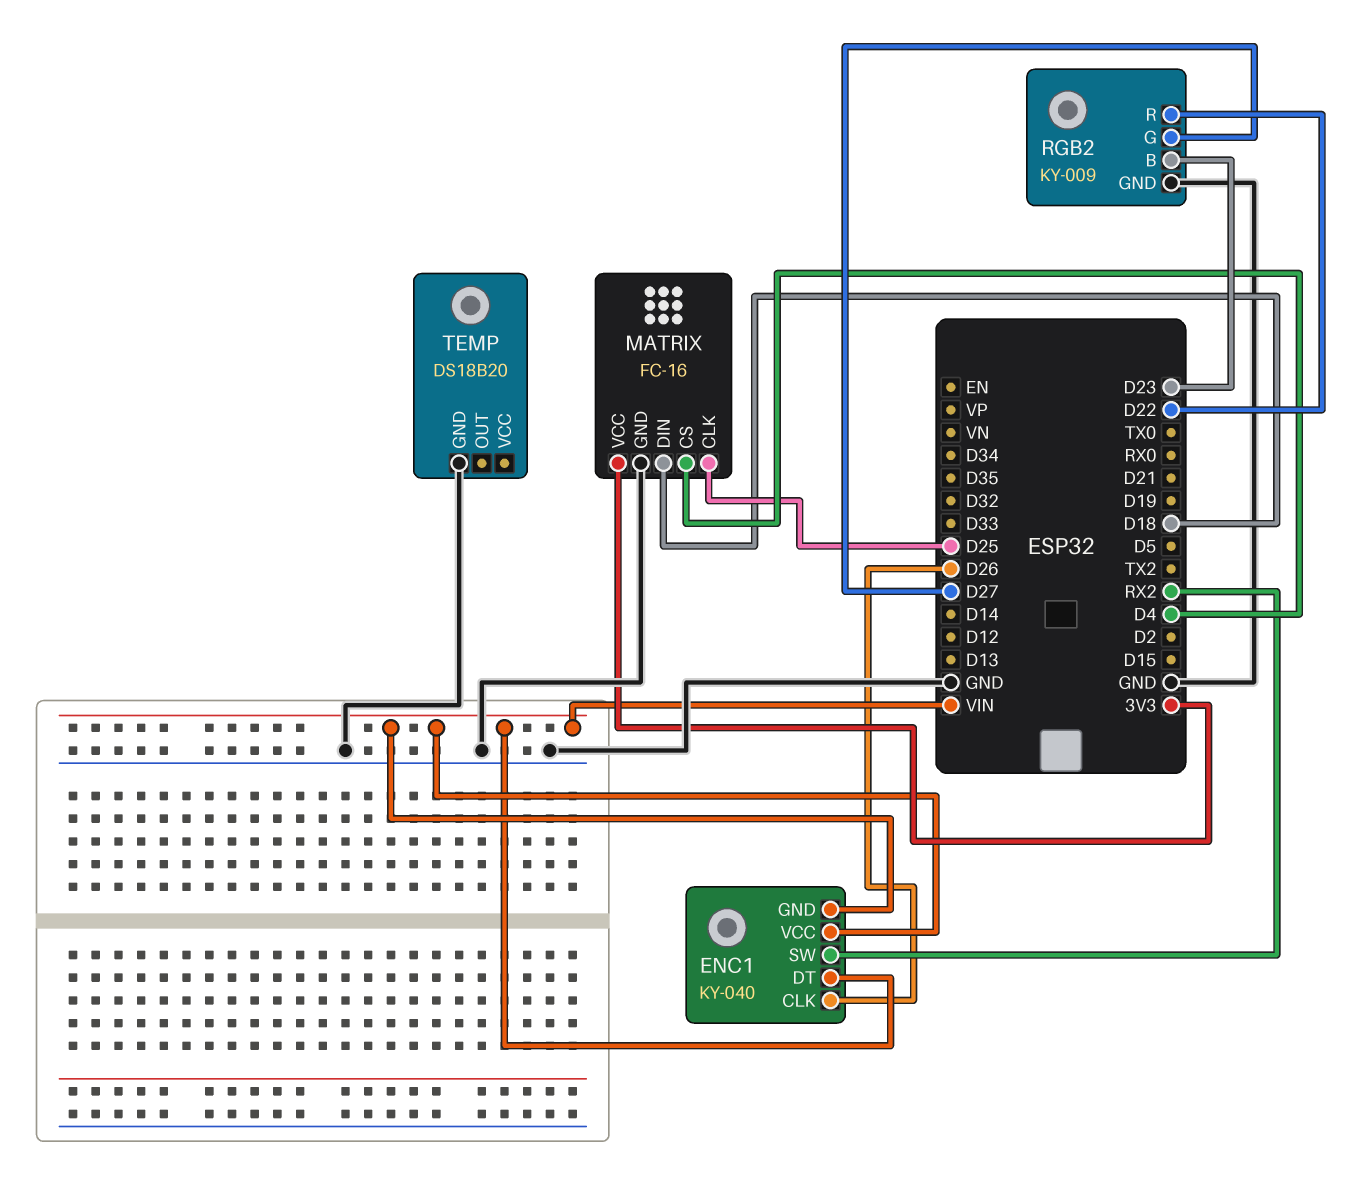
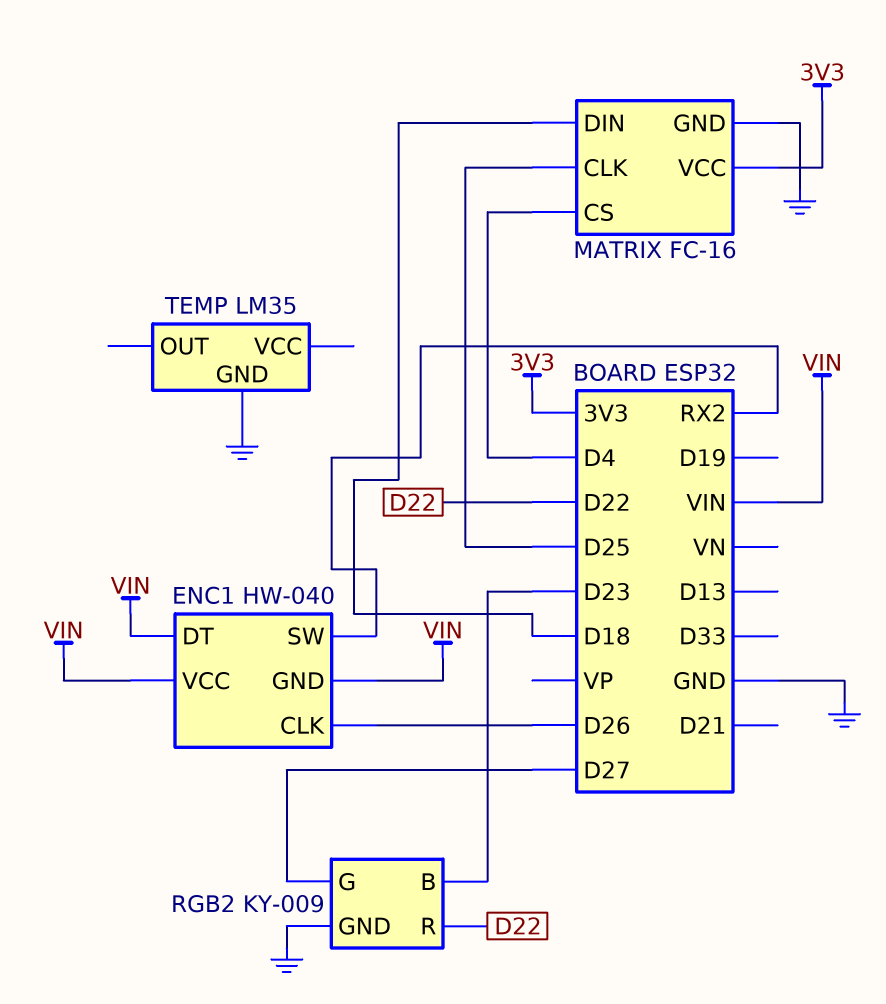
ENC1: KY-040 -> HW-040
TEMP: DS18B20 -> LM35

